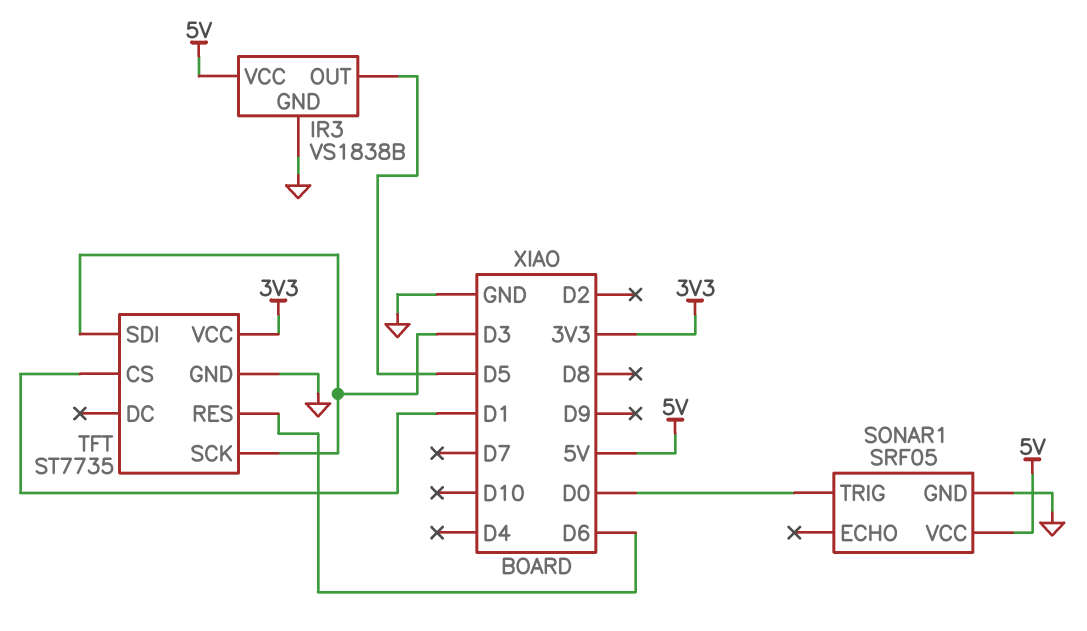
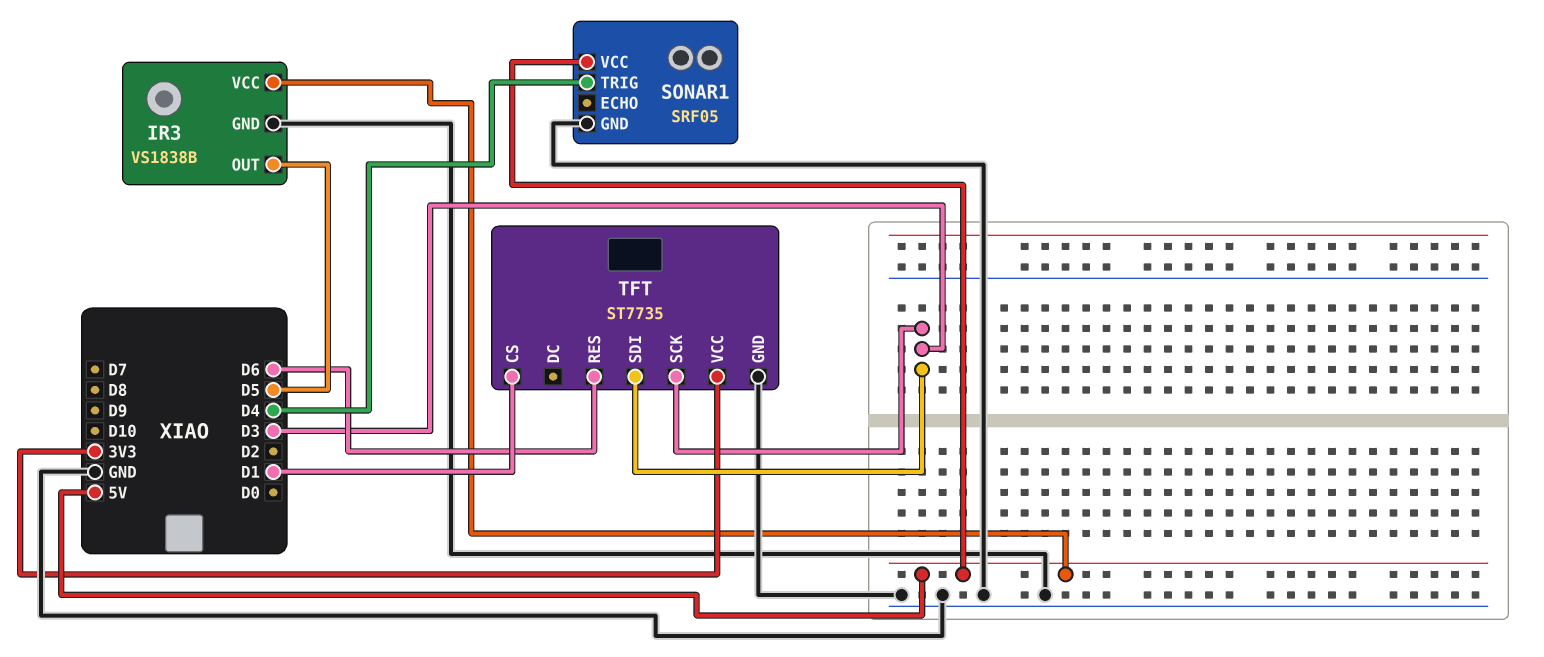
SONAR1 pin TRIG: D0 -> D4

